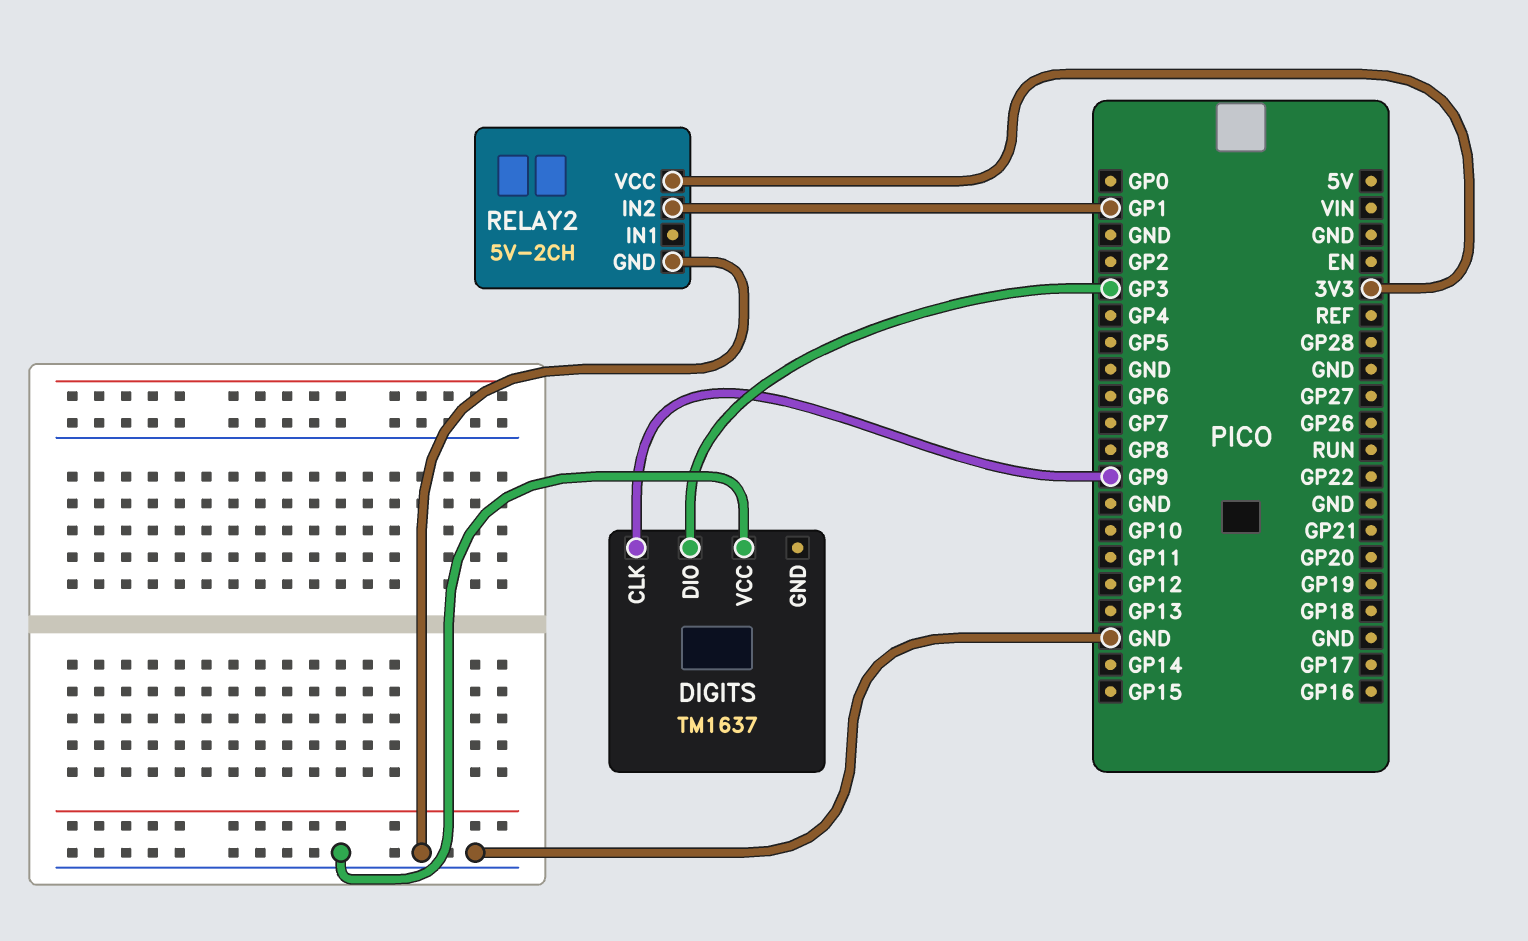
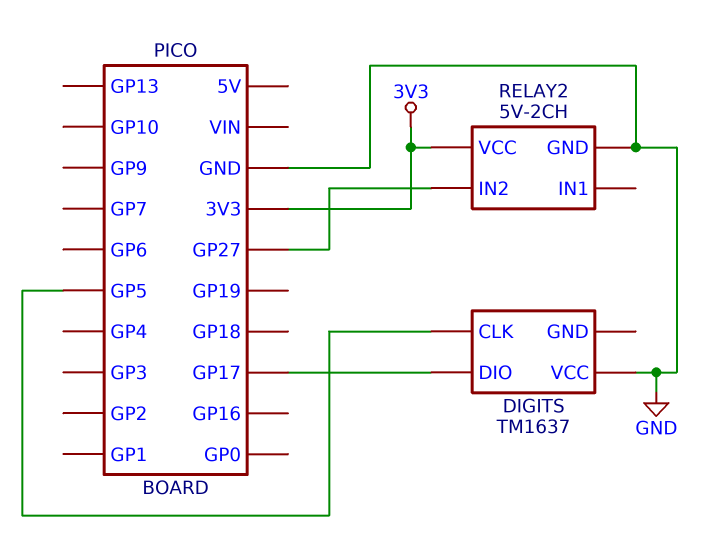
DIGITS pin CLK: GP9 -> GP5
DIGITS pin DIO: GP3 -> GP17
RELAY2 pin IN2: GP1 -> GP27

